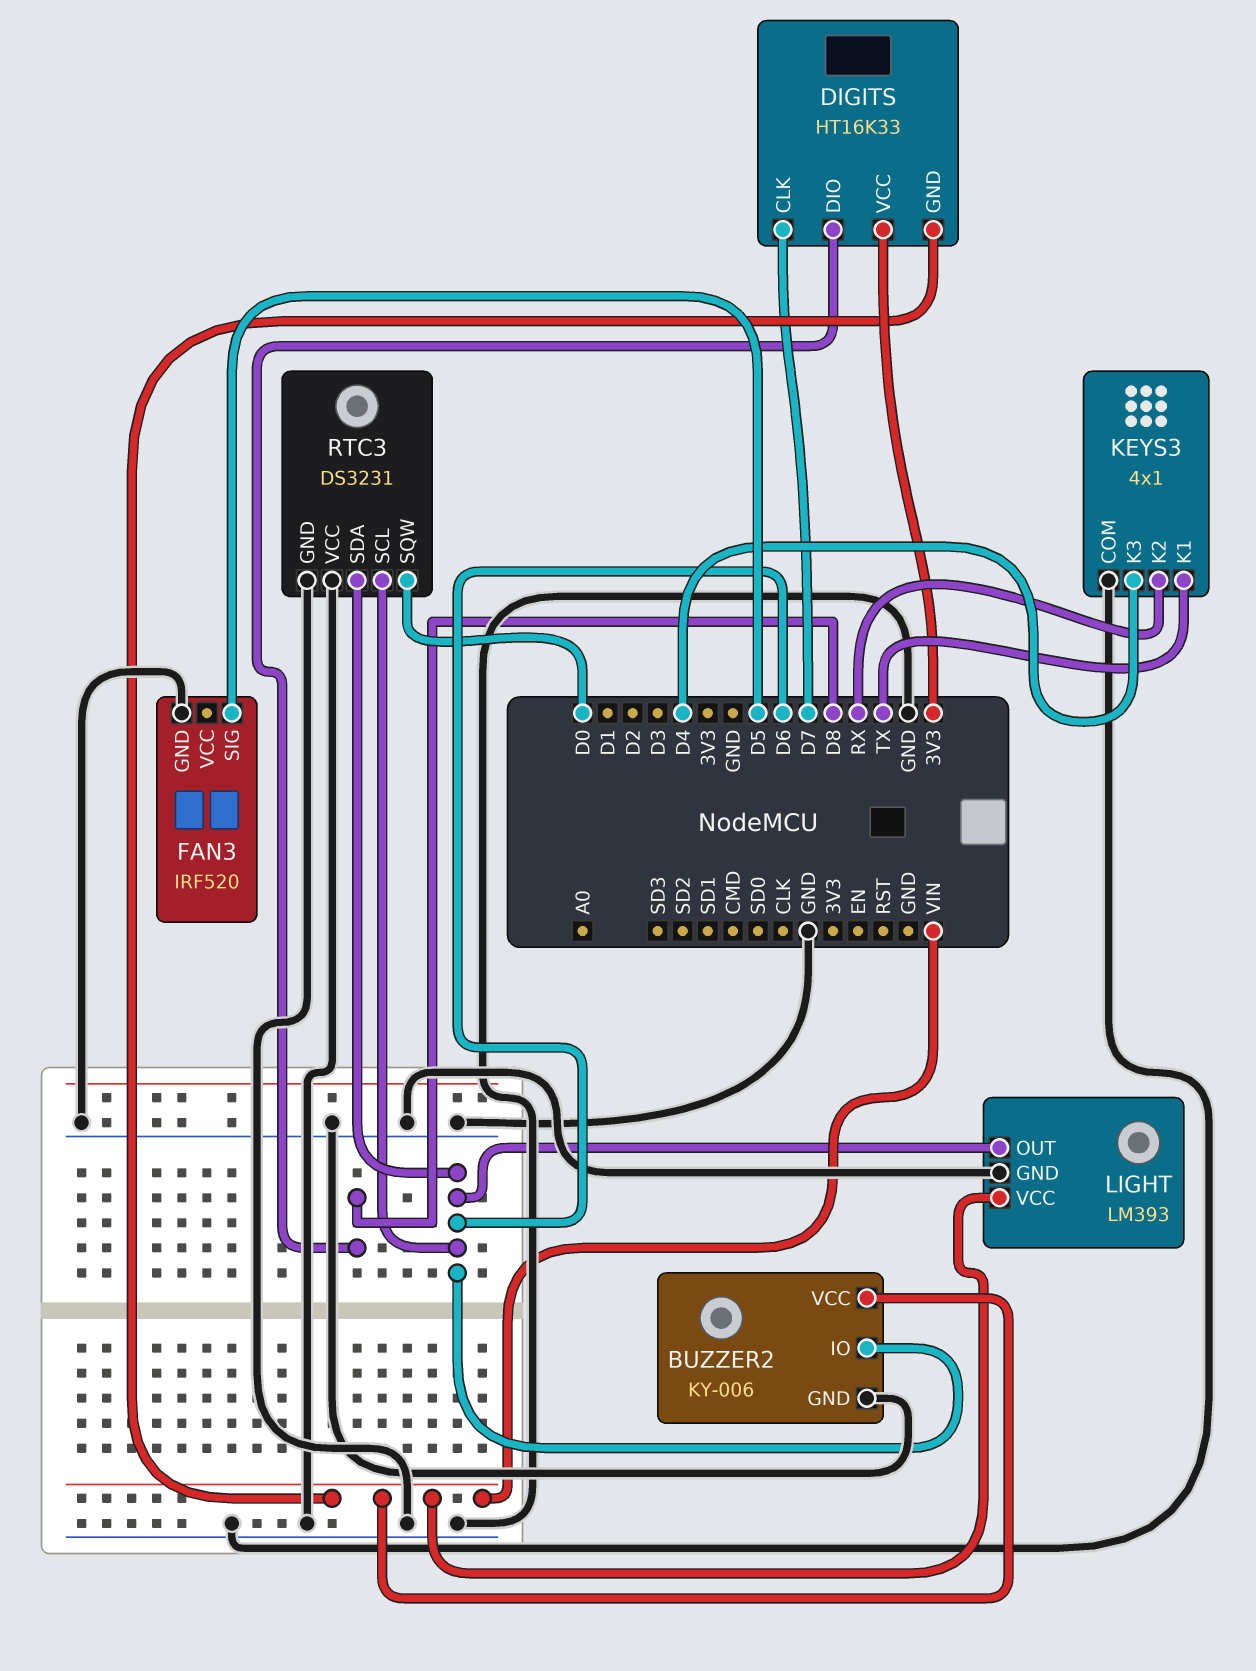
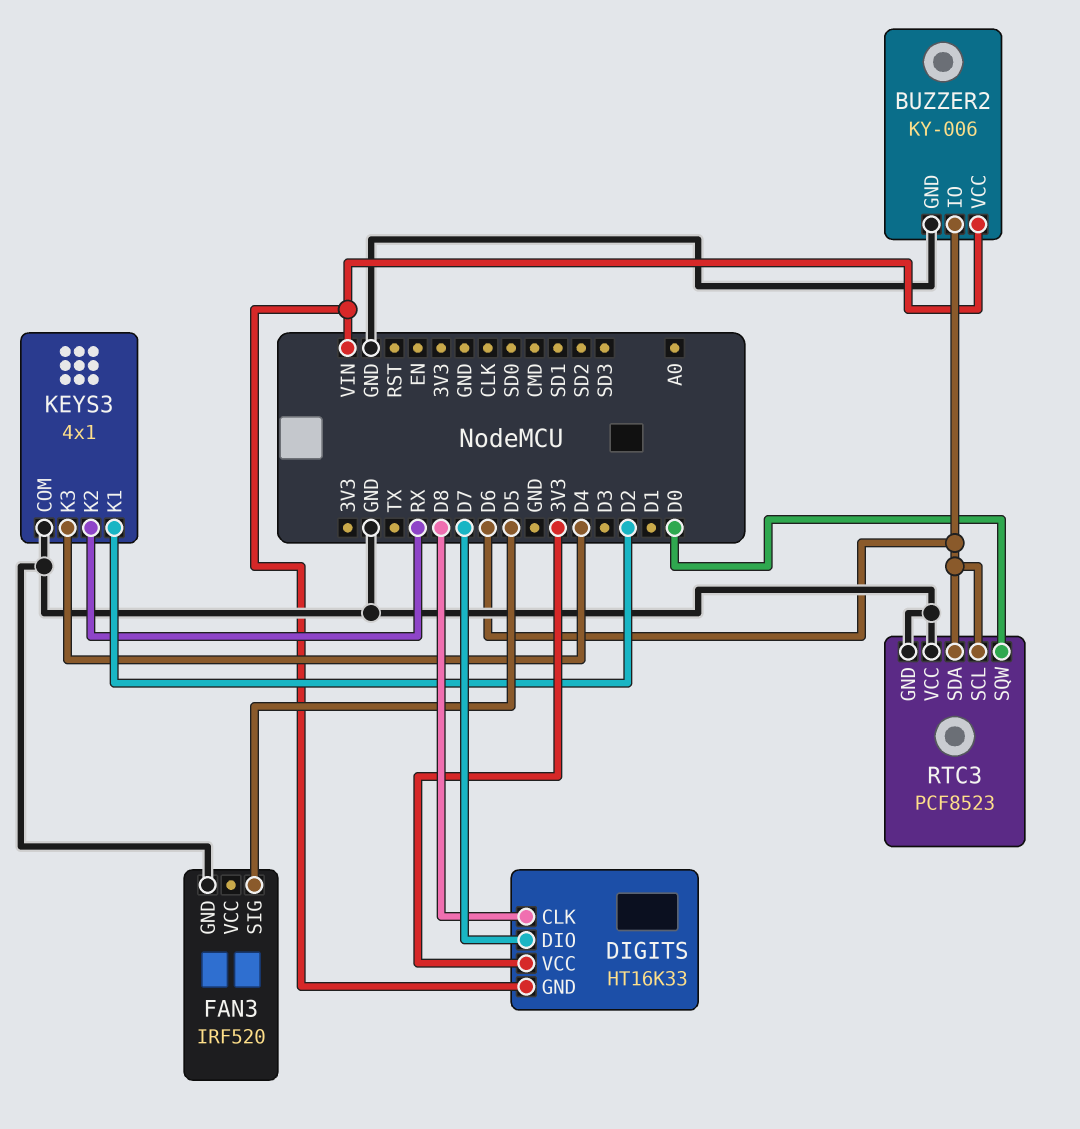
DIGITS pin CLK: D7 -> D8
DIGITS pin DIO: D8 -> D7
KEYS3 pin K1: TX -> D2
LIGHT: LM393 -> none
LIGHT pin GND: GND -> none
LIGHT pin OUT: D6 -> none
LIGHT pin VCC: VIN -> none
RTC3: DS3231 -> PCF8523

